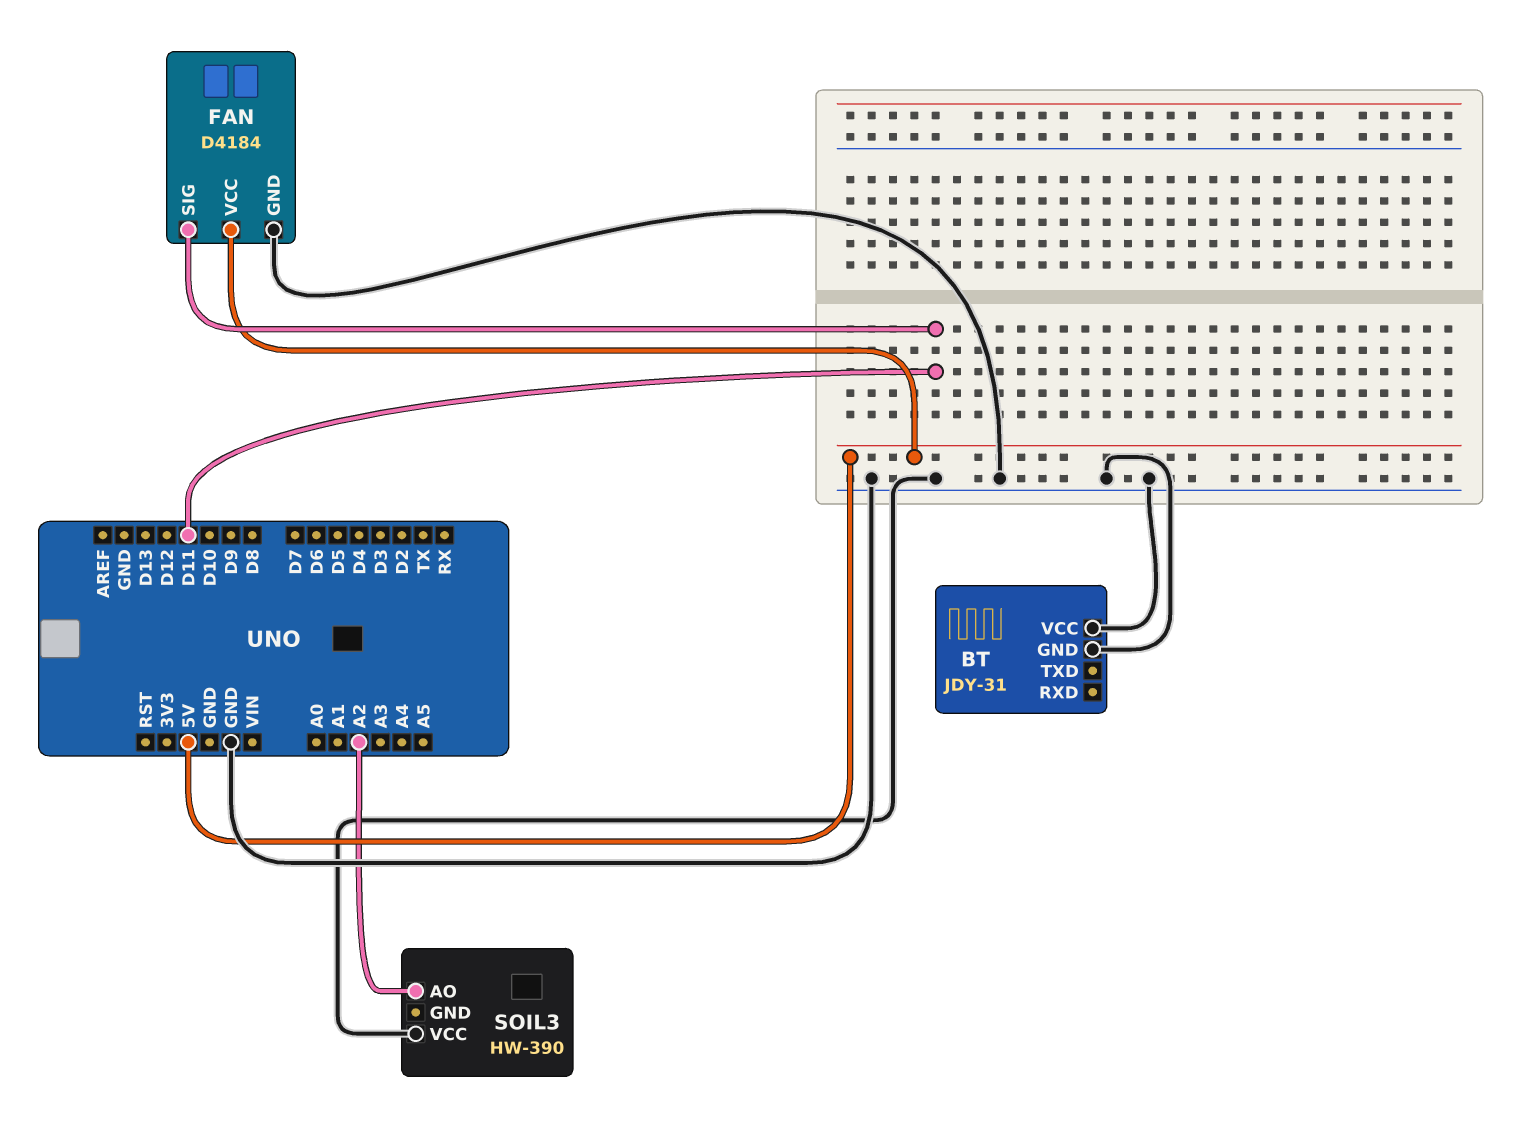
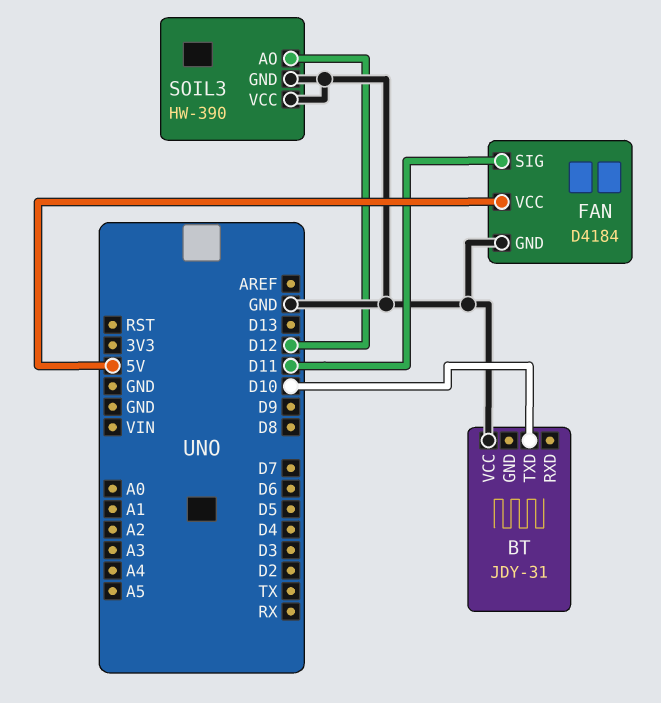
BT pin GND: GND -> none
BT pin TXD: none -> D10
SOIL3 pin AO: A2 -> D12
SOIL3 pin GND: none -> GND

